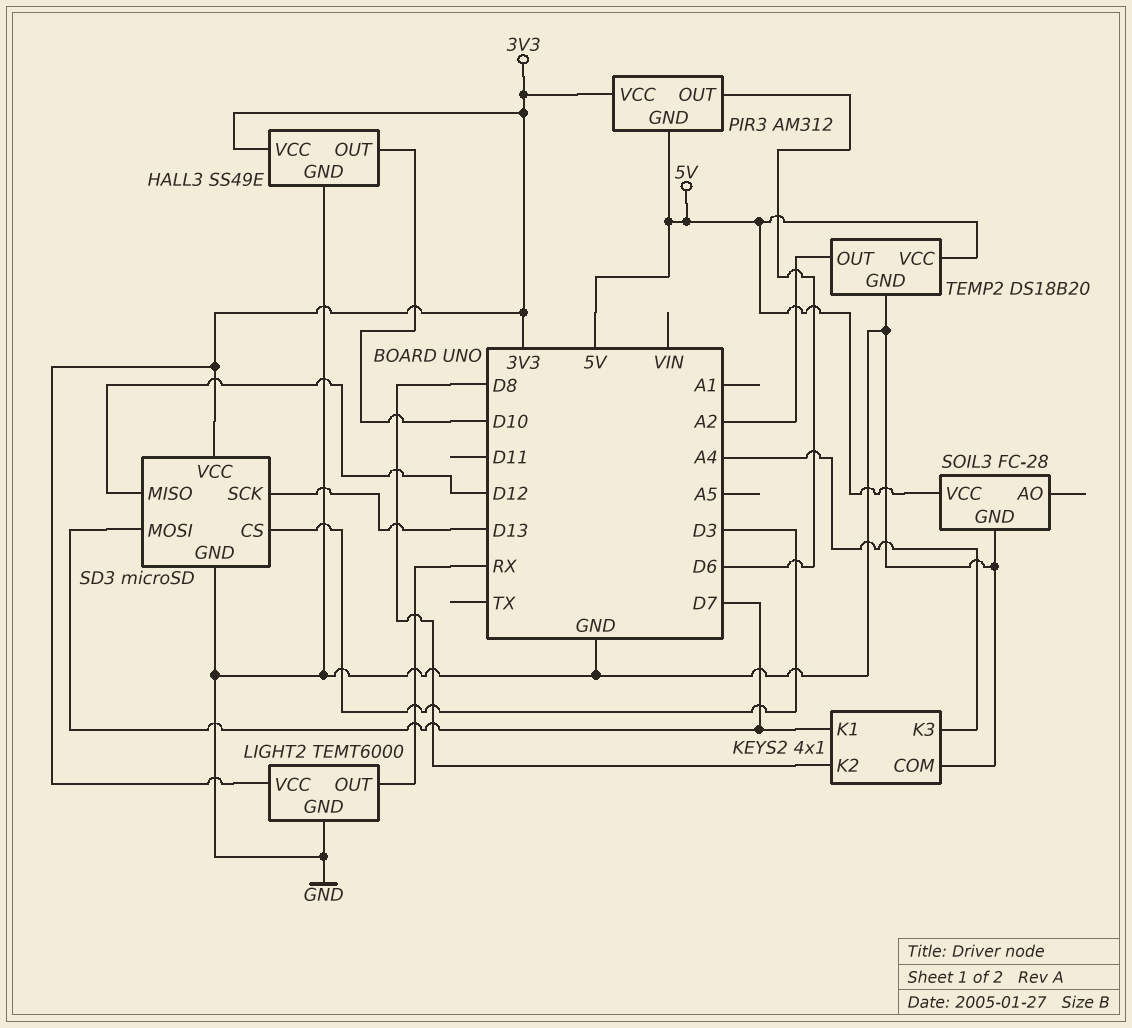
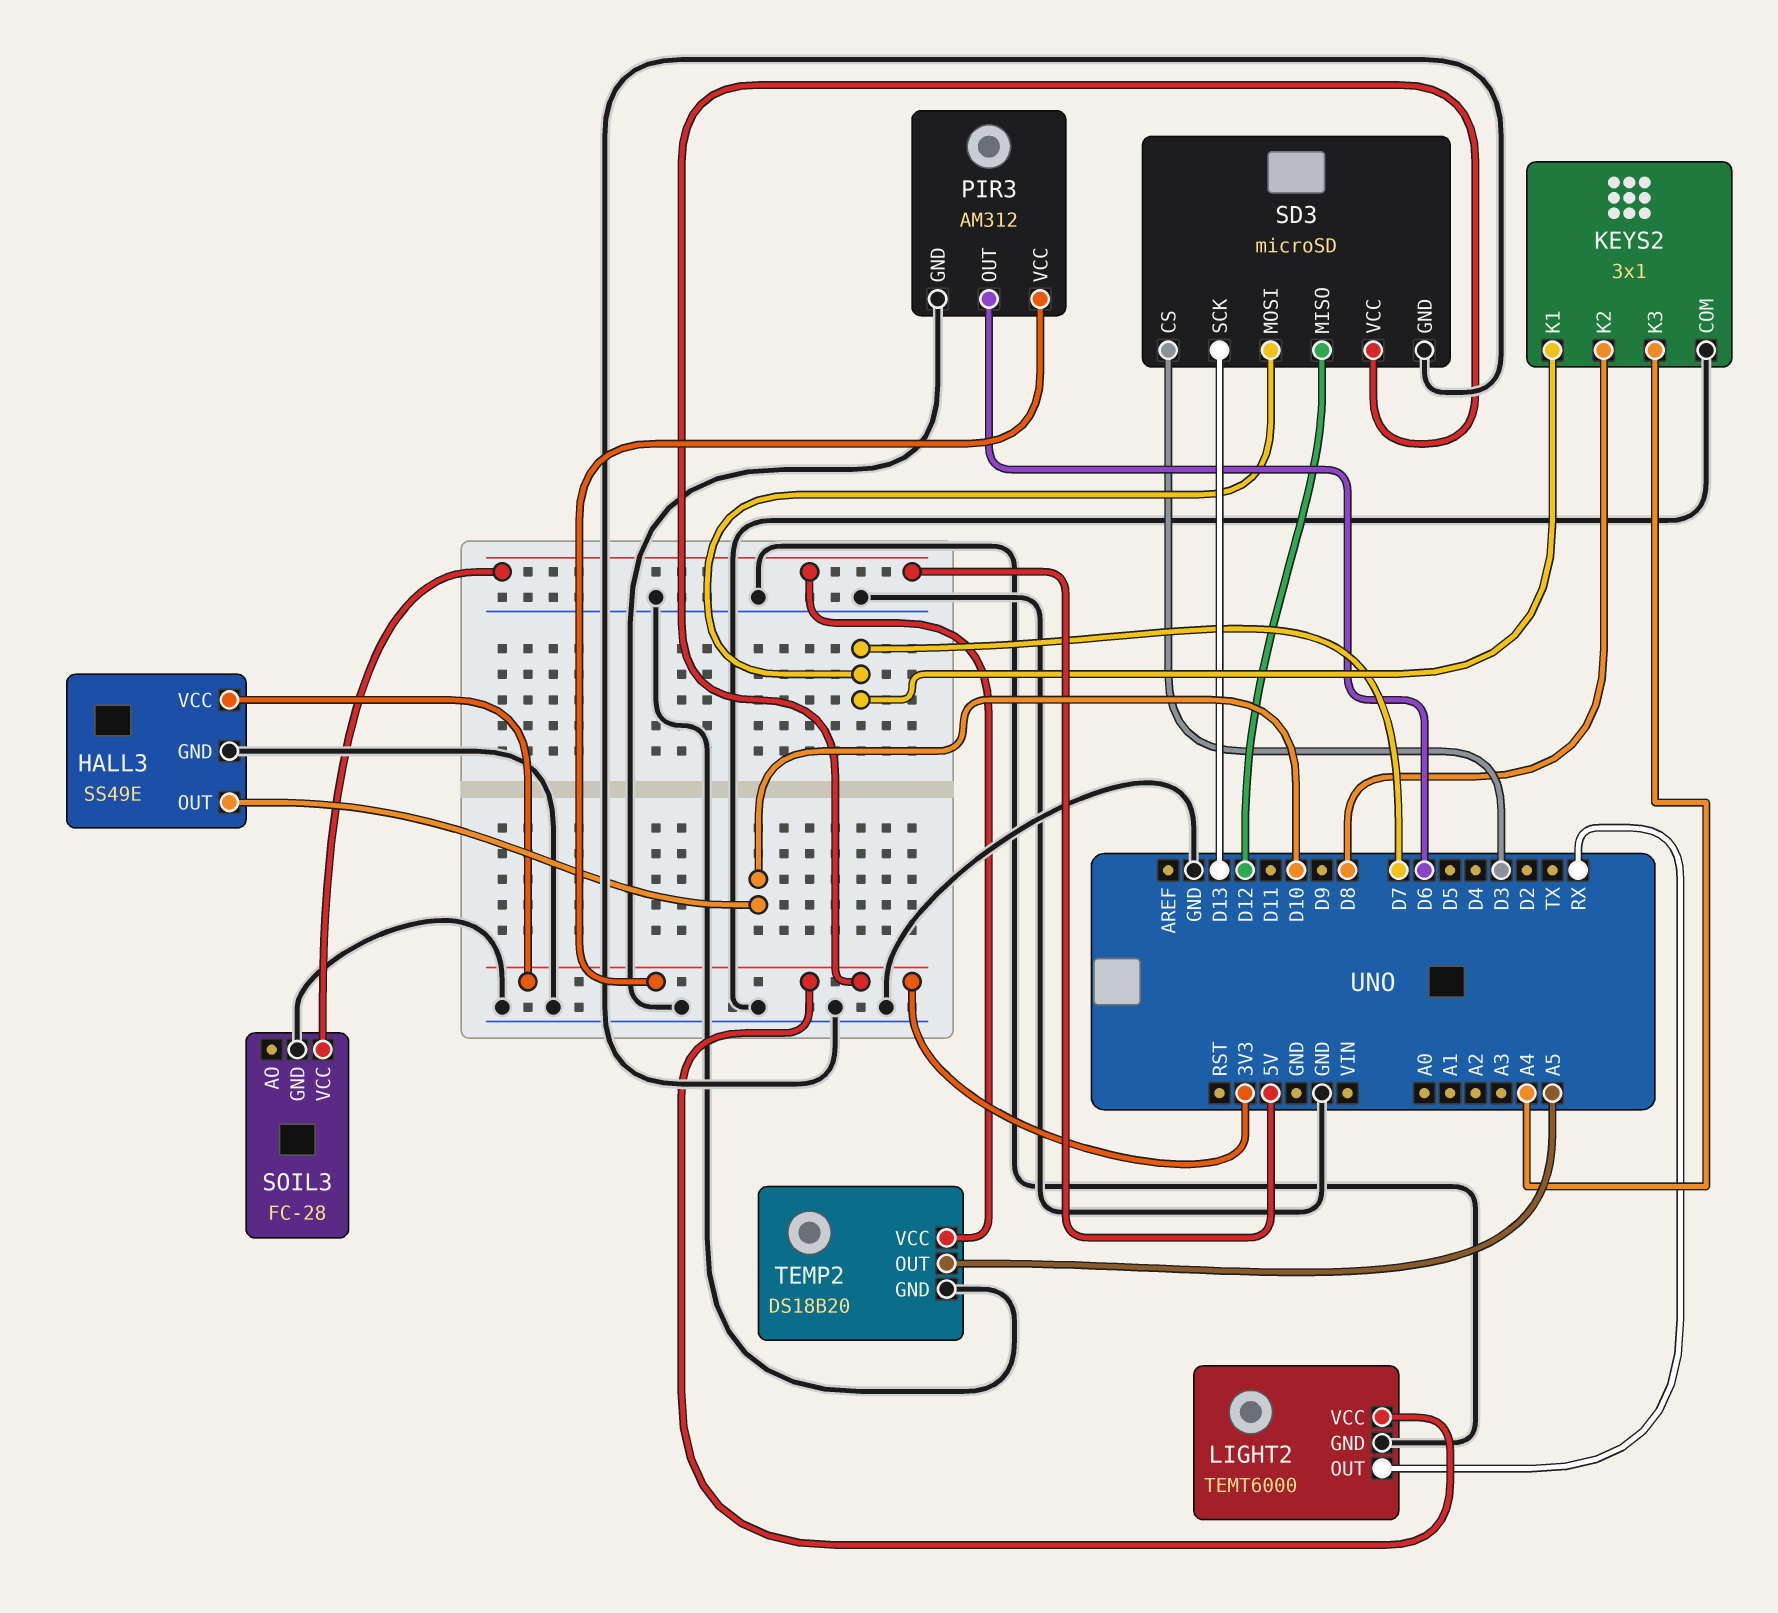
KEYS2: 4x1 -> 3x1
PIR3 pin GND: 5V -> GND
TEMP2 pin OUT: A2 -> A5

